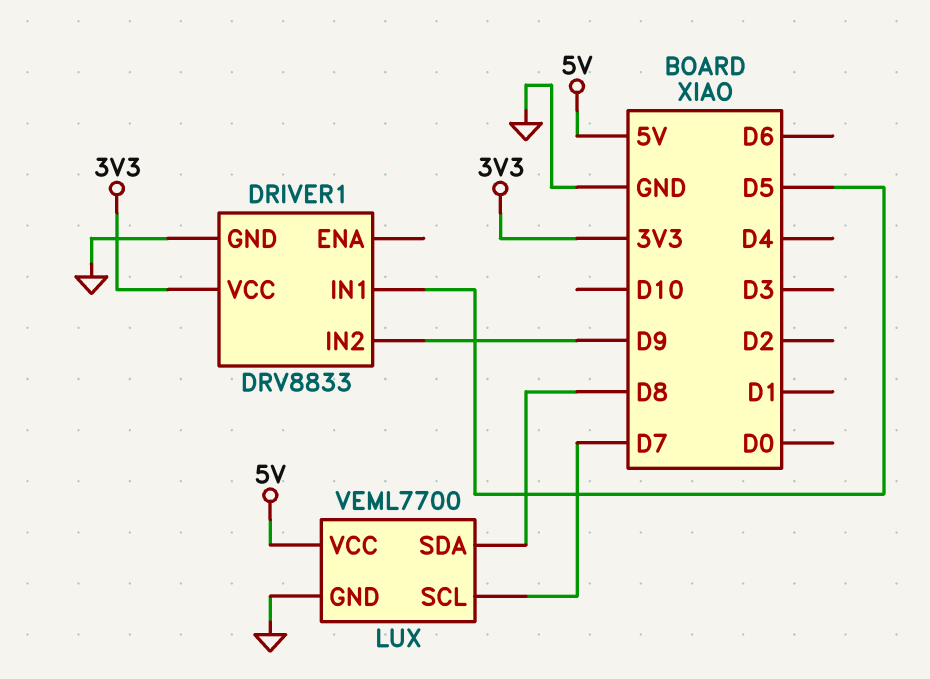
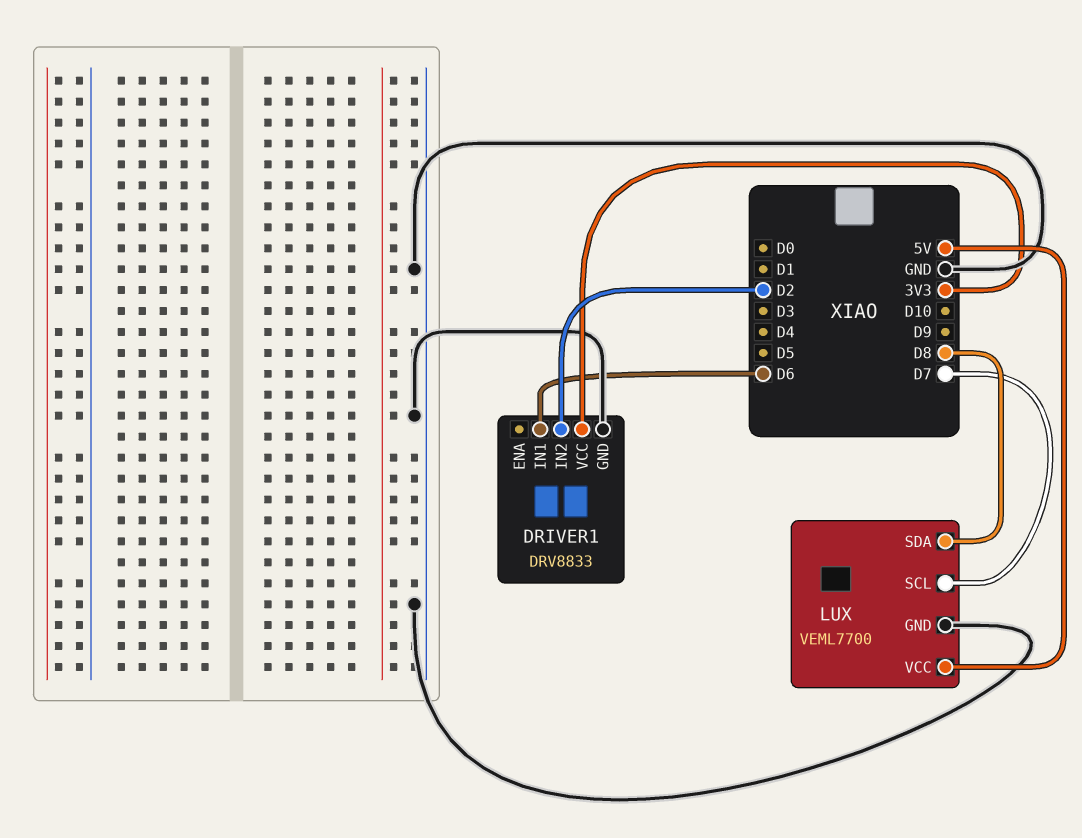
DRIVER1 pin IN1: D5 -> D6
DRIVER1 pin IN2: D9 -> D2

